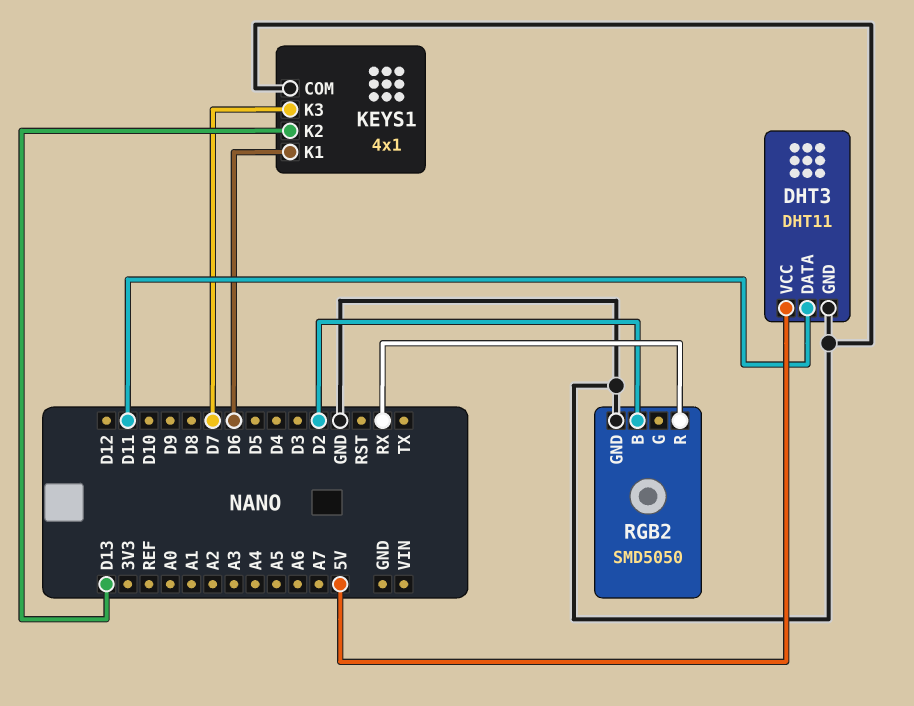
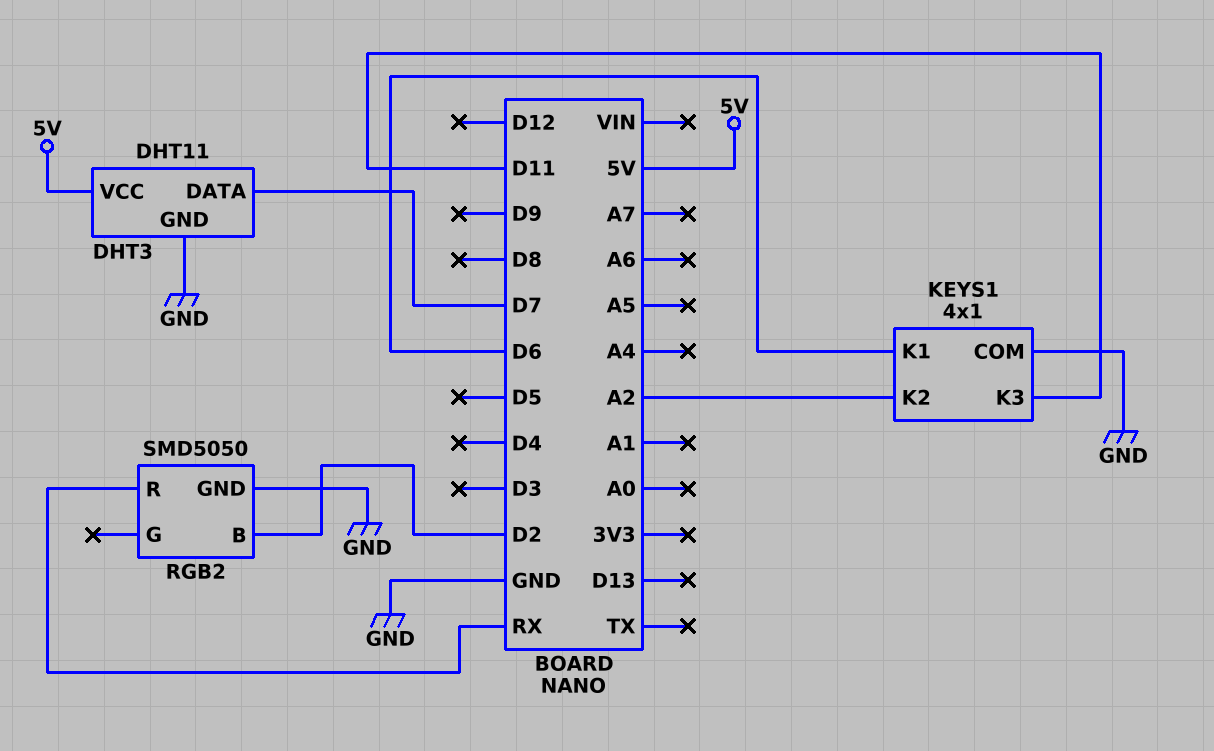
DHT3 pin DATA: D11 -> D7
KEYS1 pin K2: D13 -> A2
KEYS1 pin K3: D7 -> D11

